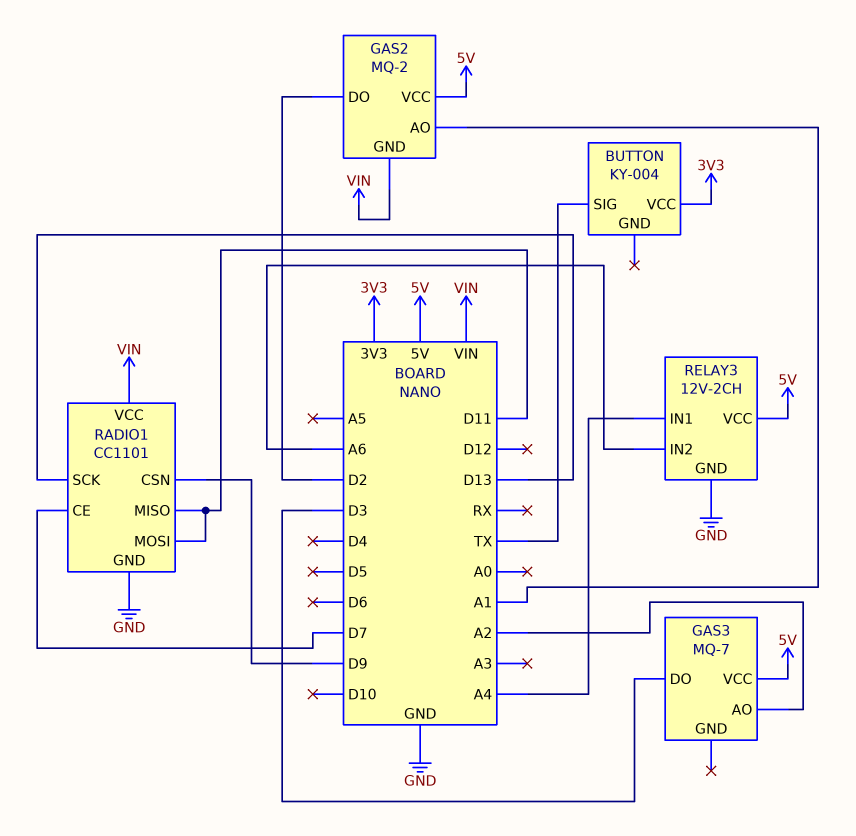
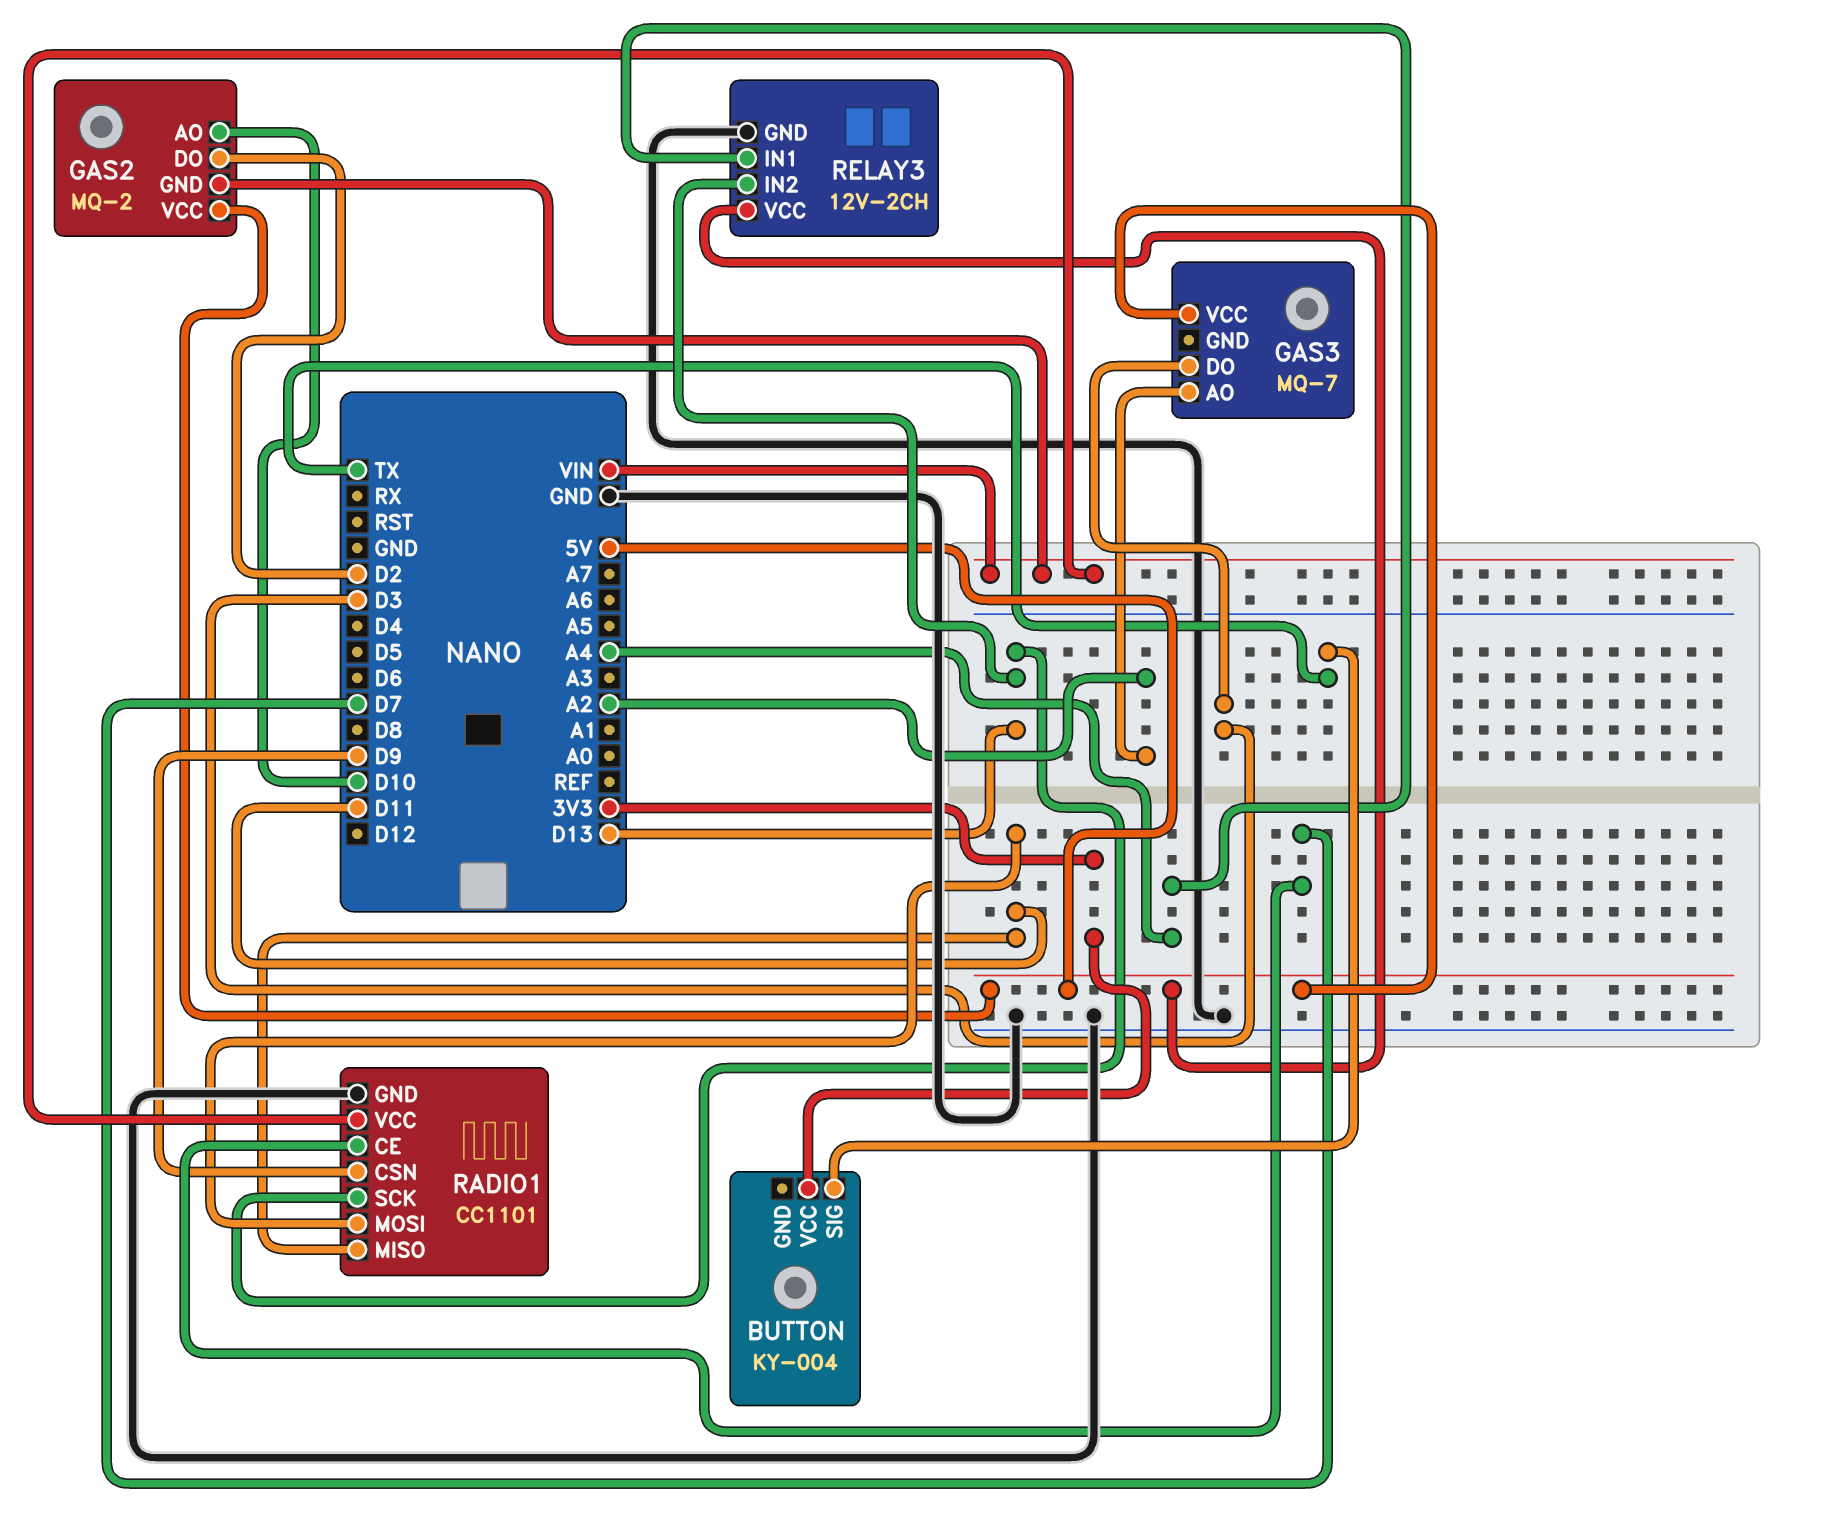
GAS2 pin AO: A1 -> D10
RELAY3 pin IN2: A6 -> D13

